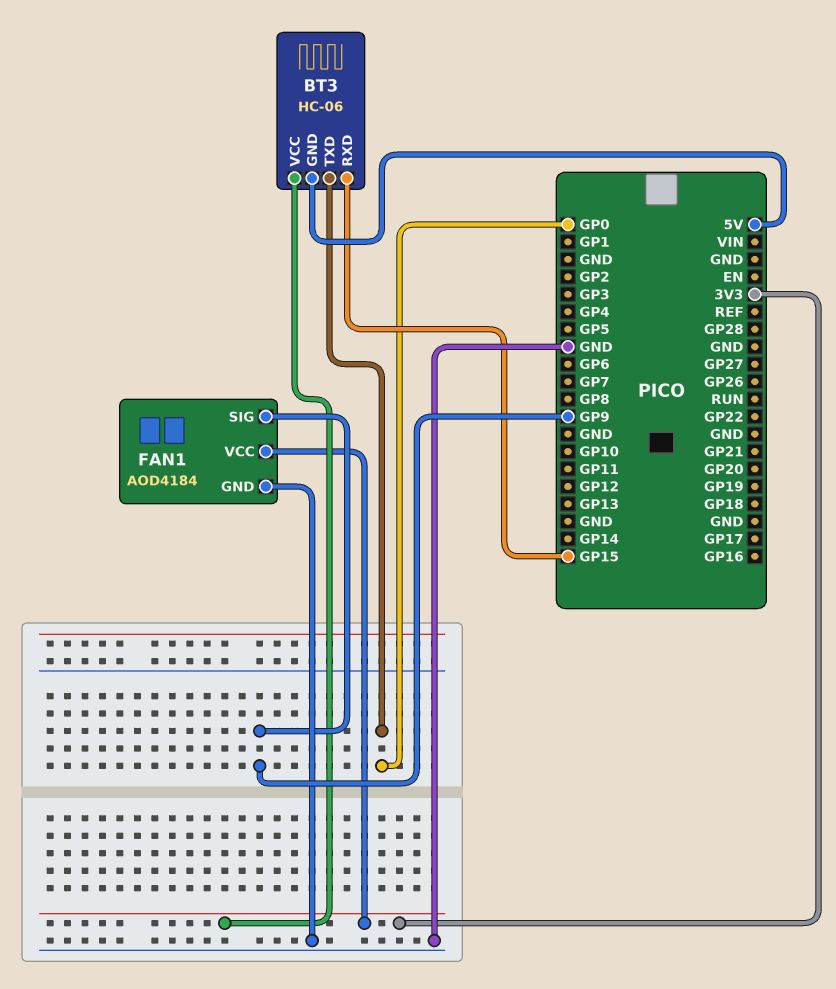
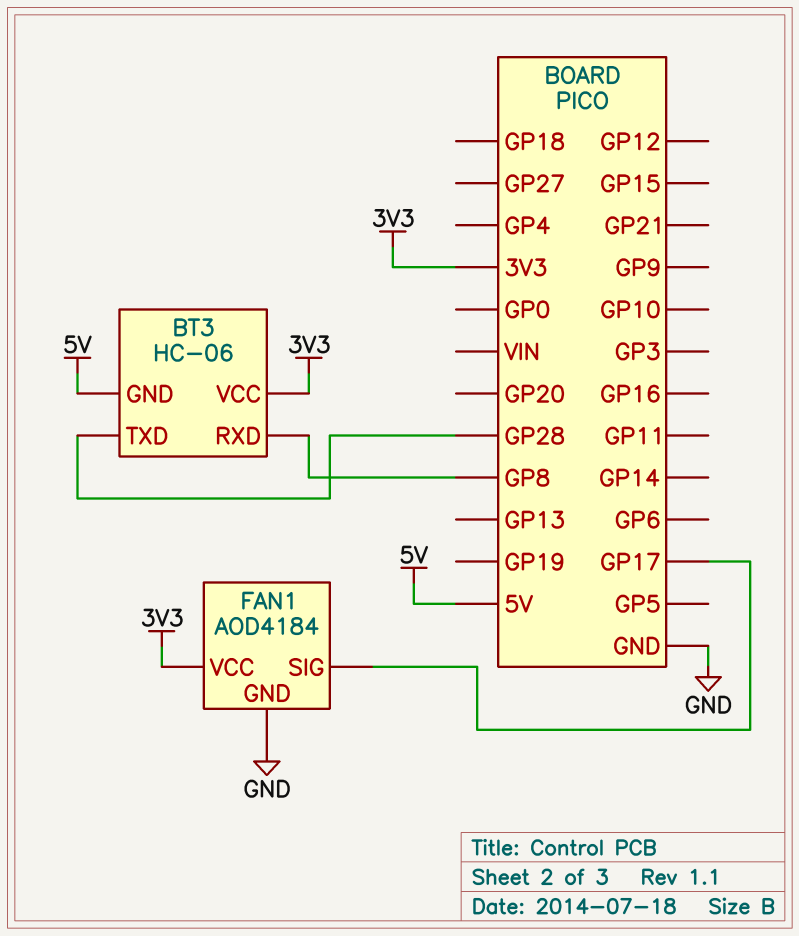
BT3 pin RXD: GP15 -> GP8
BT3 pin TXD: GP0 -> GP28
FAN1 pin SIG: GP9 -> GP17

